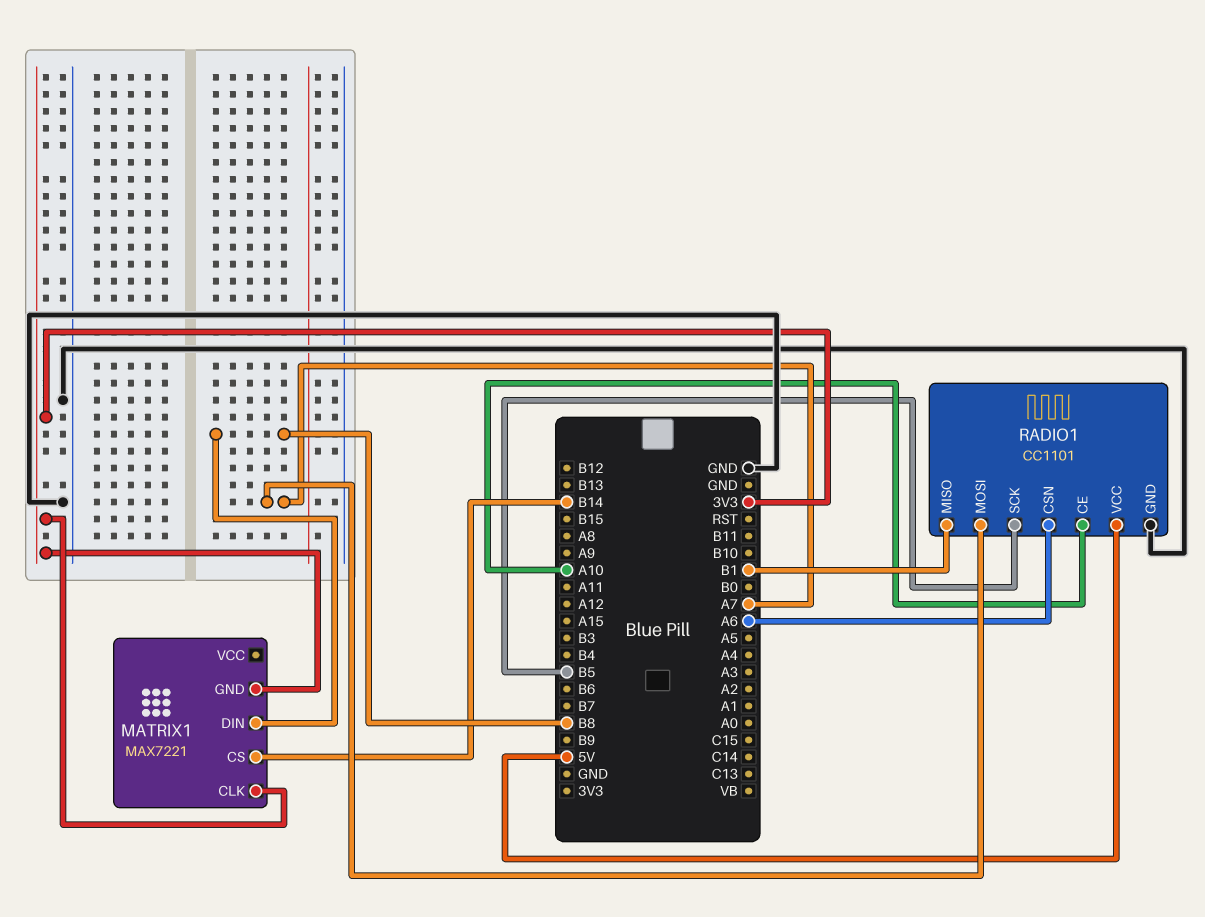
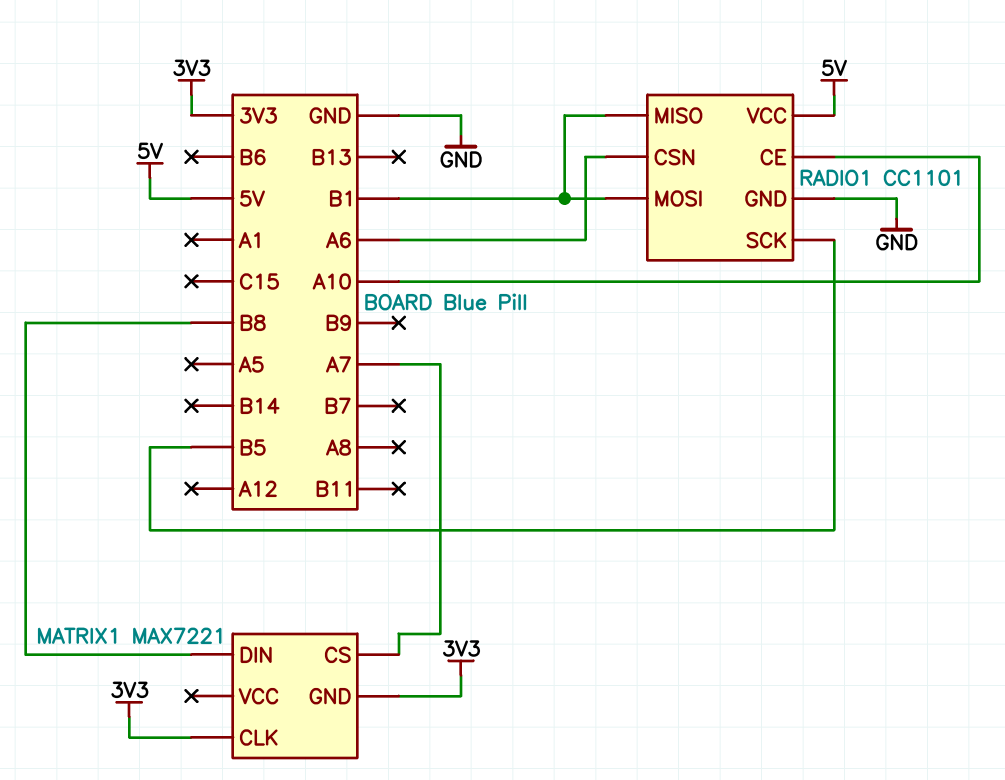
MATRIX1 pin CS: B14 -> A7
RADIO1 pin MOSI: A7 -> B1

